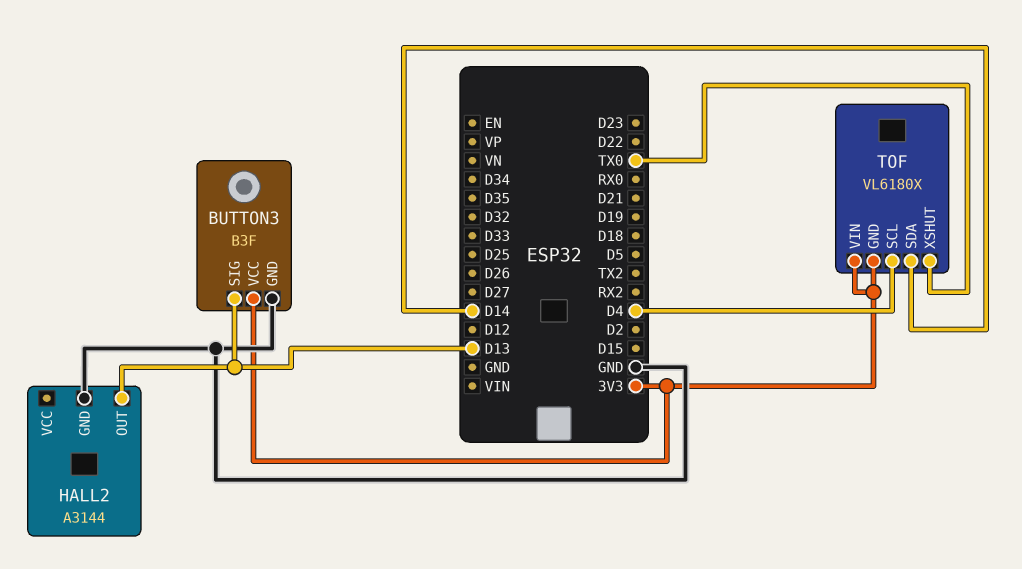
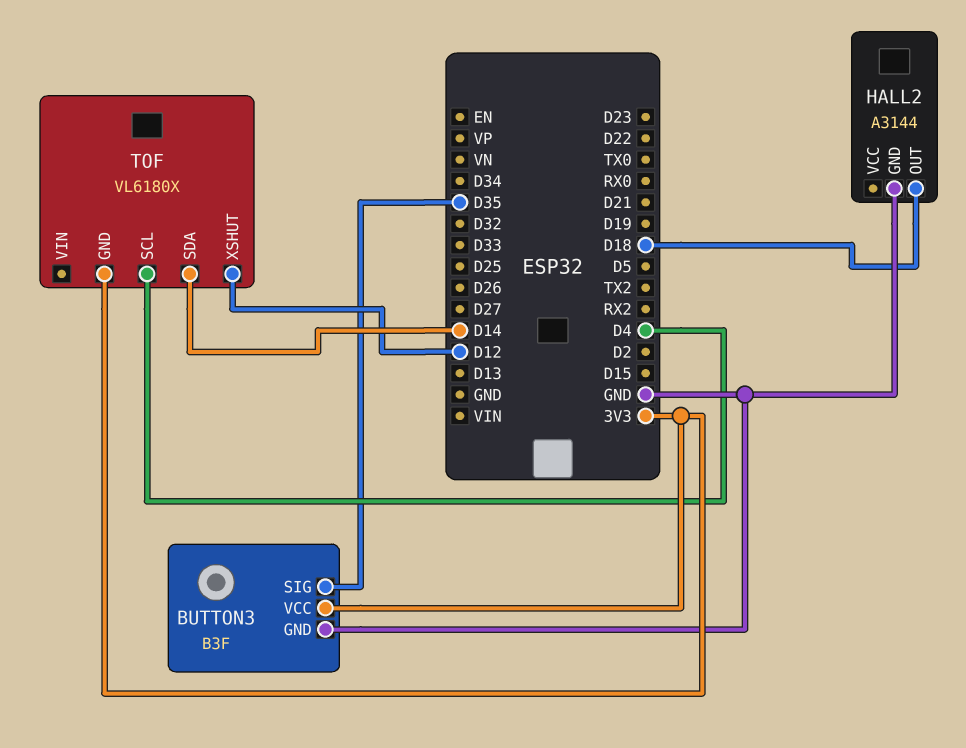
BUTTON3 pin SIG: D13 -> D35
HALL2 pin OUT: D13 -> D18
TOF pin VIN: 3V3 -> none
TOF pin XSHUT: TX0 -> D12

